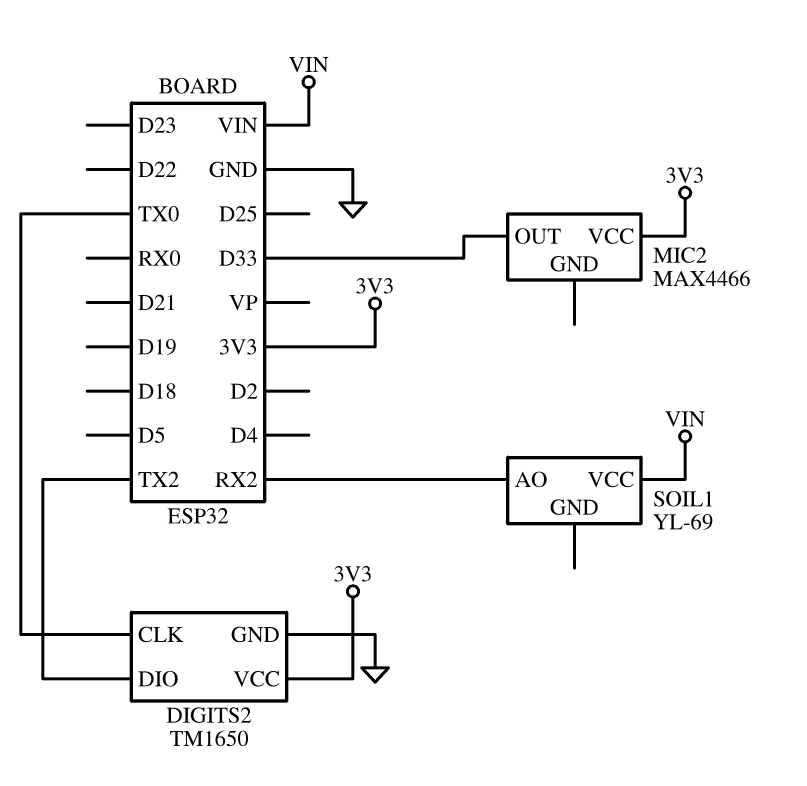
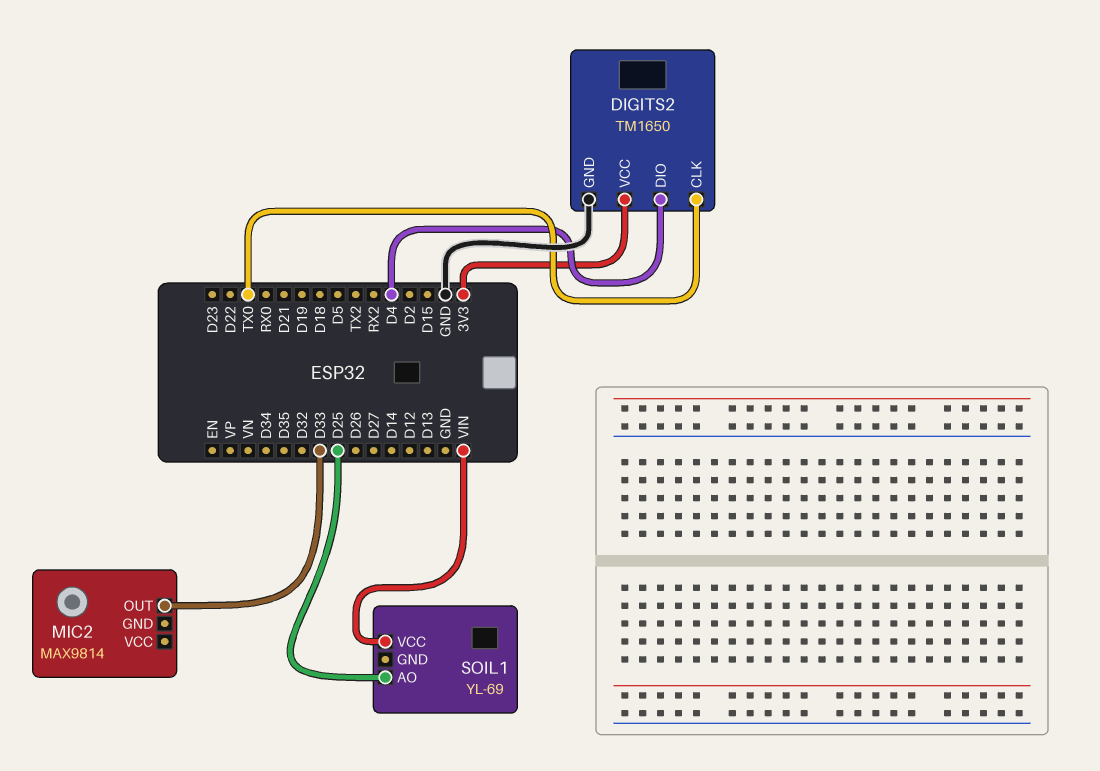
DIGITS2 pin DIO: TX2 -> D4
MIC2: MAX4466 -> MAX9814
MIC2 pin VCC: 3V3 -> none
SOIL1 pin AO: RX2 -> D25

